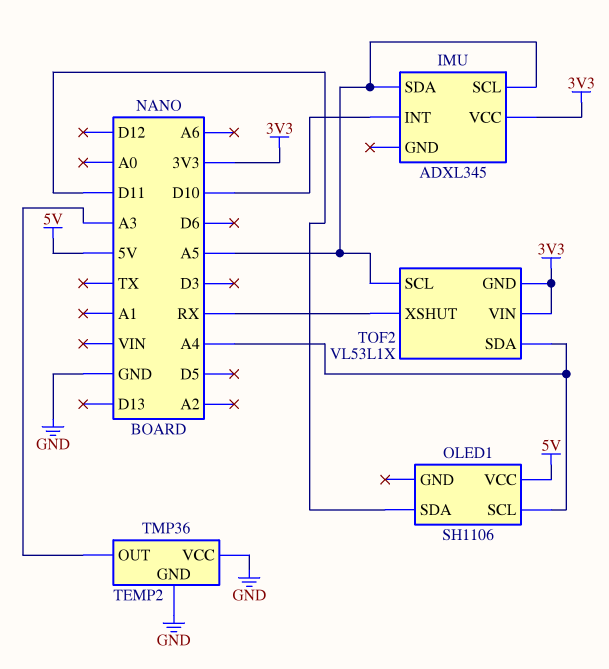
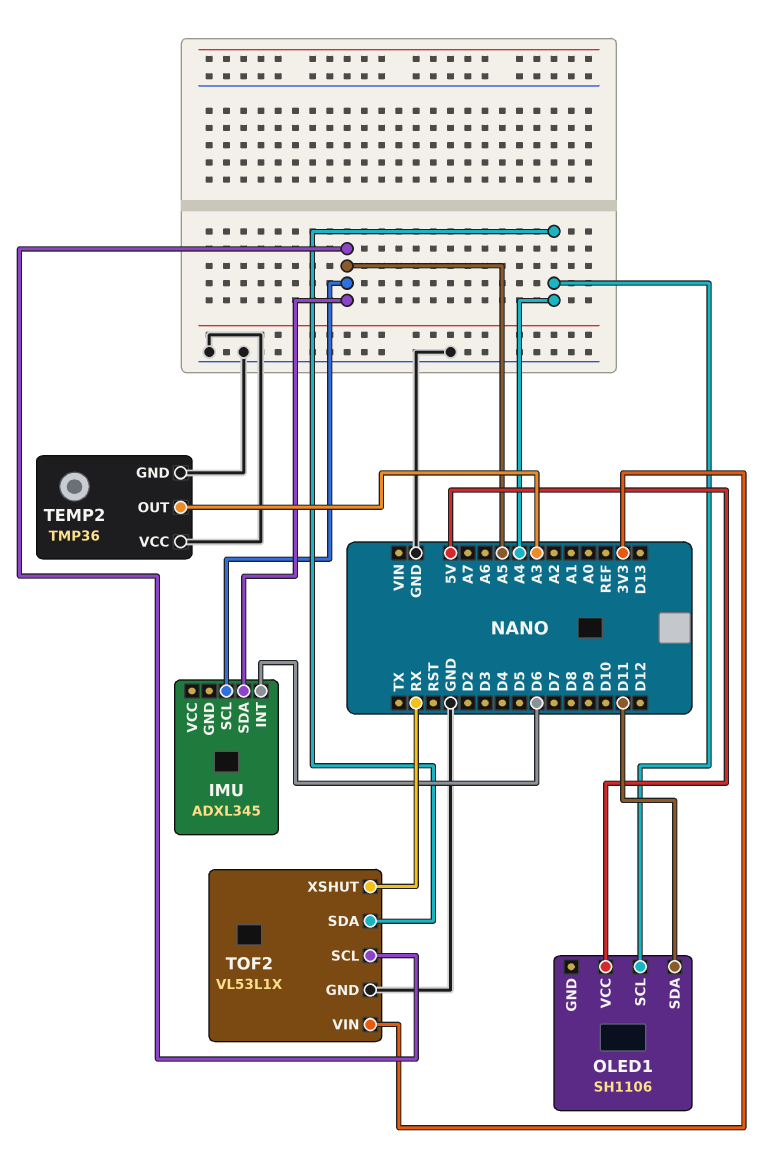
IMU pin INT: D10 -> D6
IMU pin VCC: 3V3 -> none
TOF2 pin GND: 3V3 -> GND

